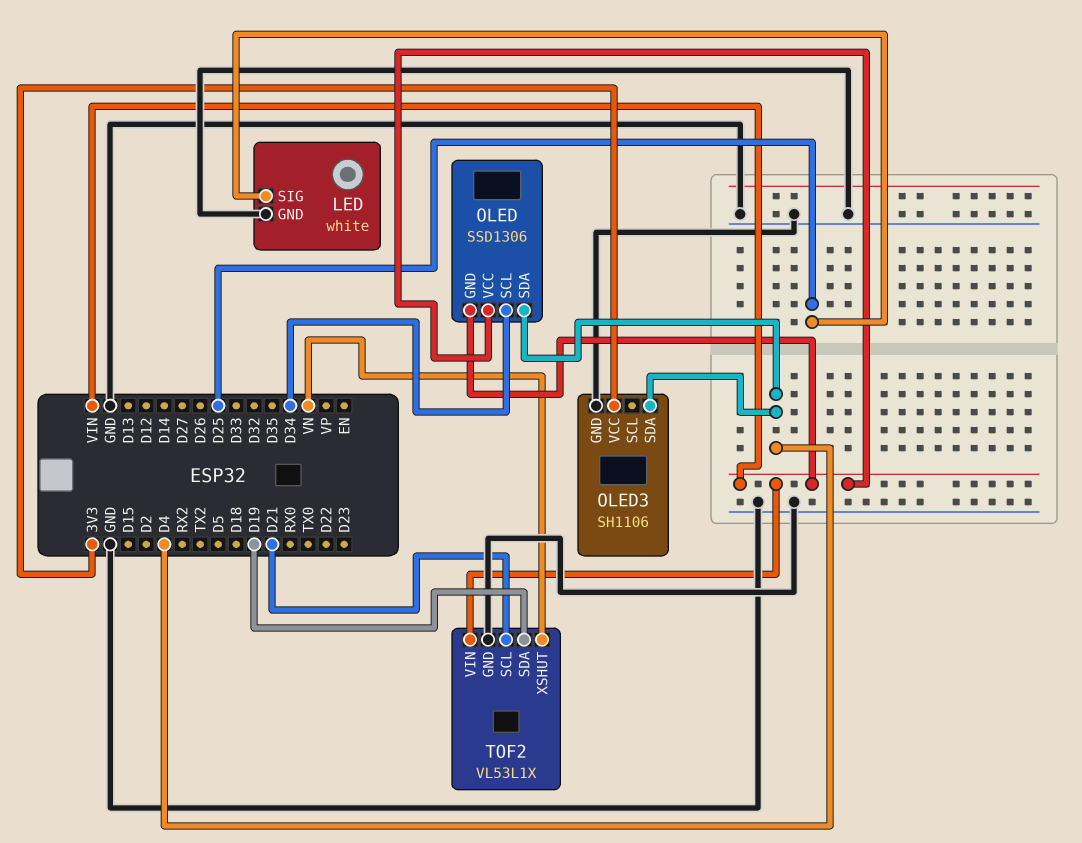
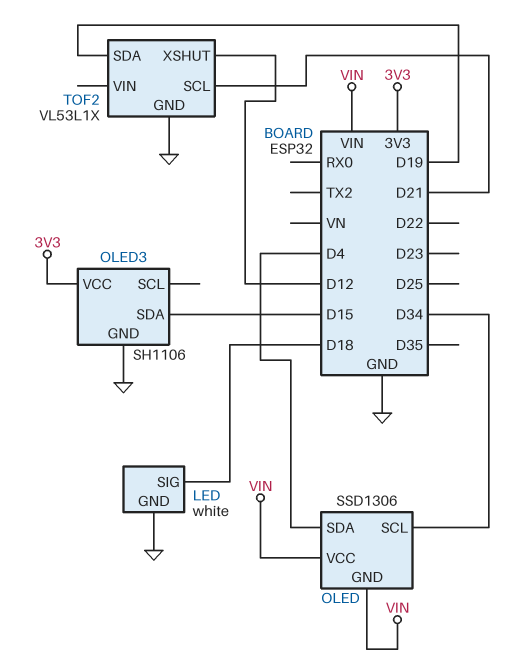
LED pin SIG: D25 -> D18
OLED3 pin SDA: D4 -> D15
TOF2 pin VIN: VIN -> none
TOF2 pin XSHUT: VN -> D12

